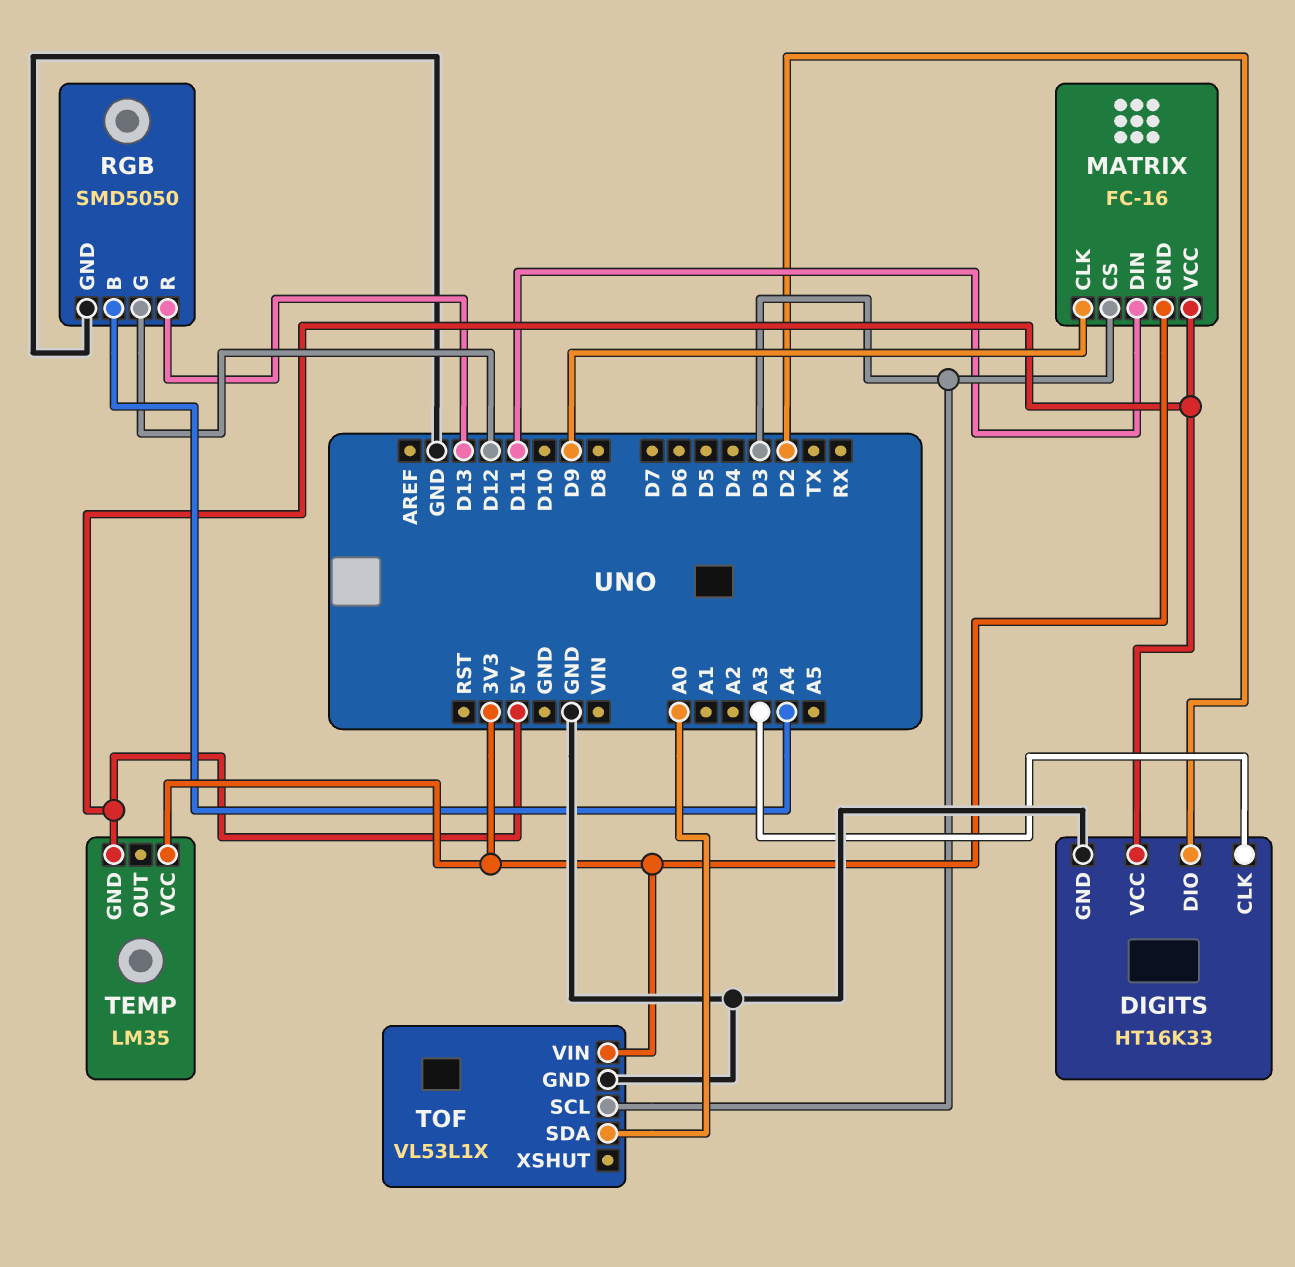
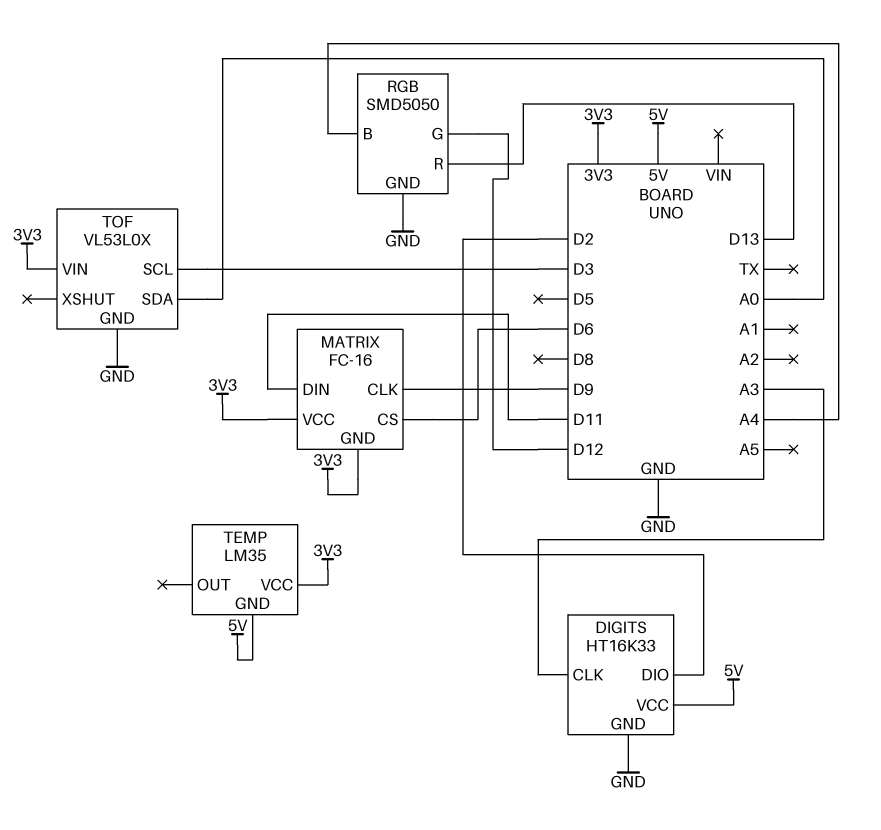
MATRIX pin CS: D3 -> D6
MATRIX pin VCC: 5V -> 3V3
TOF: VL53L1X -> VL53L0X

